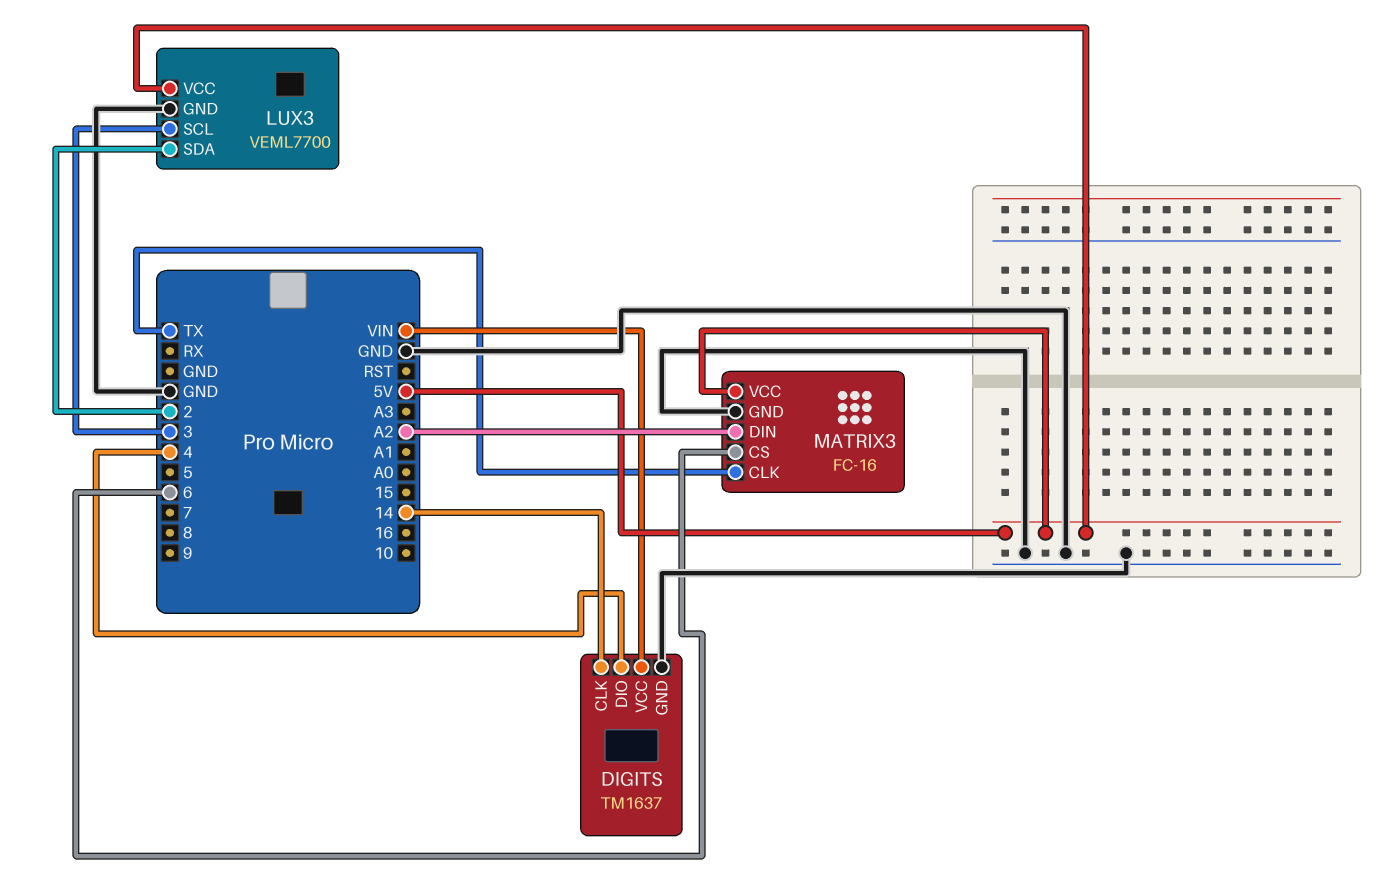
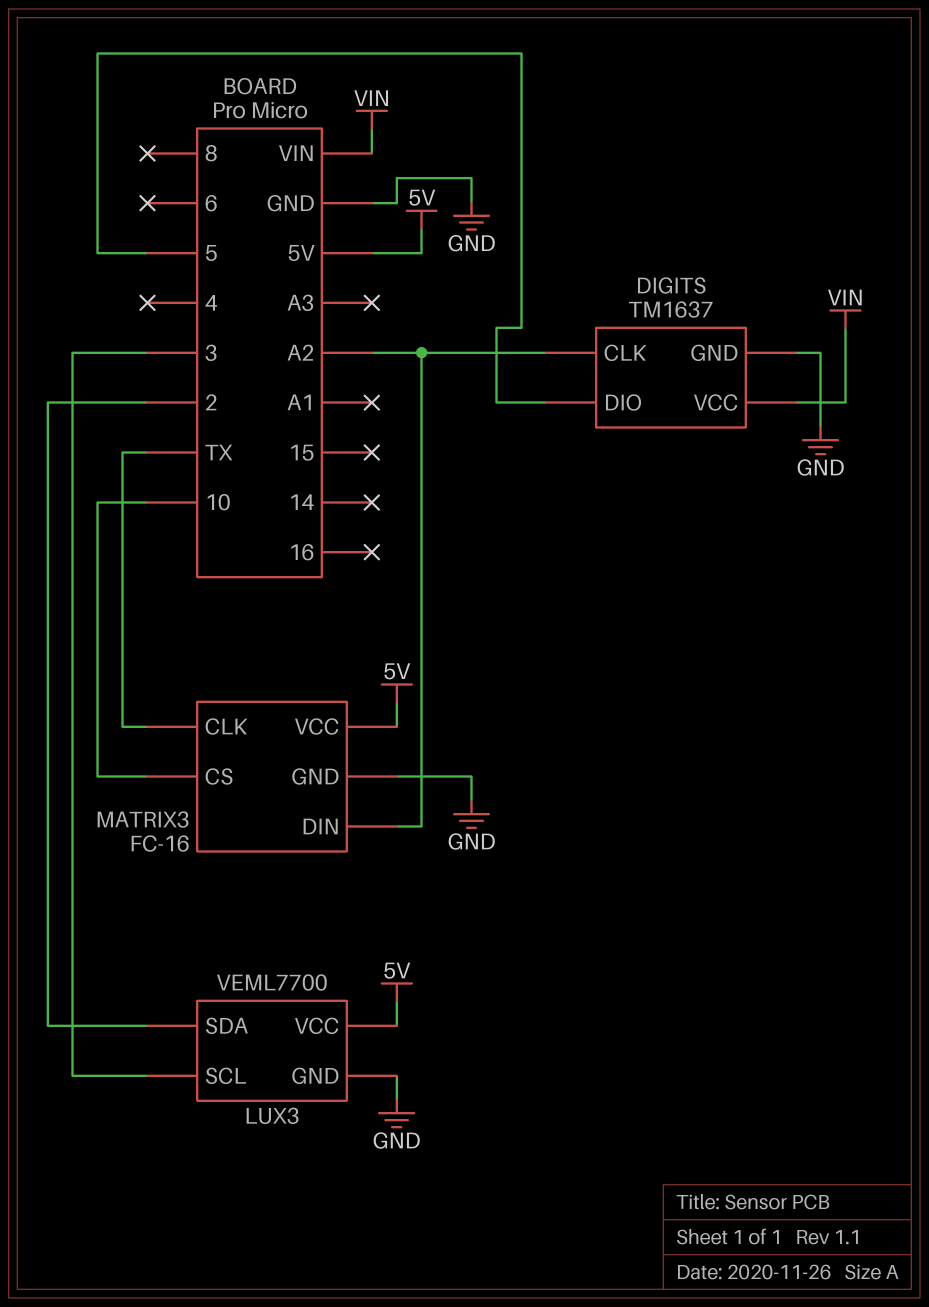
DIGITS pin CLK: 14 -> A2
DIGITS pin DIO: 4 -> 5
MATRIX3 pin CS: 6 -> 10

